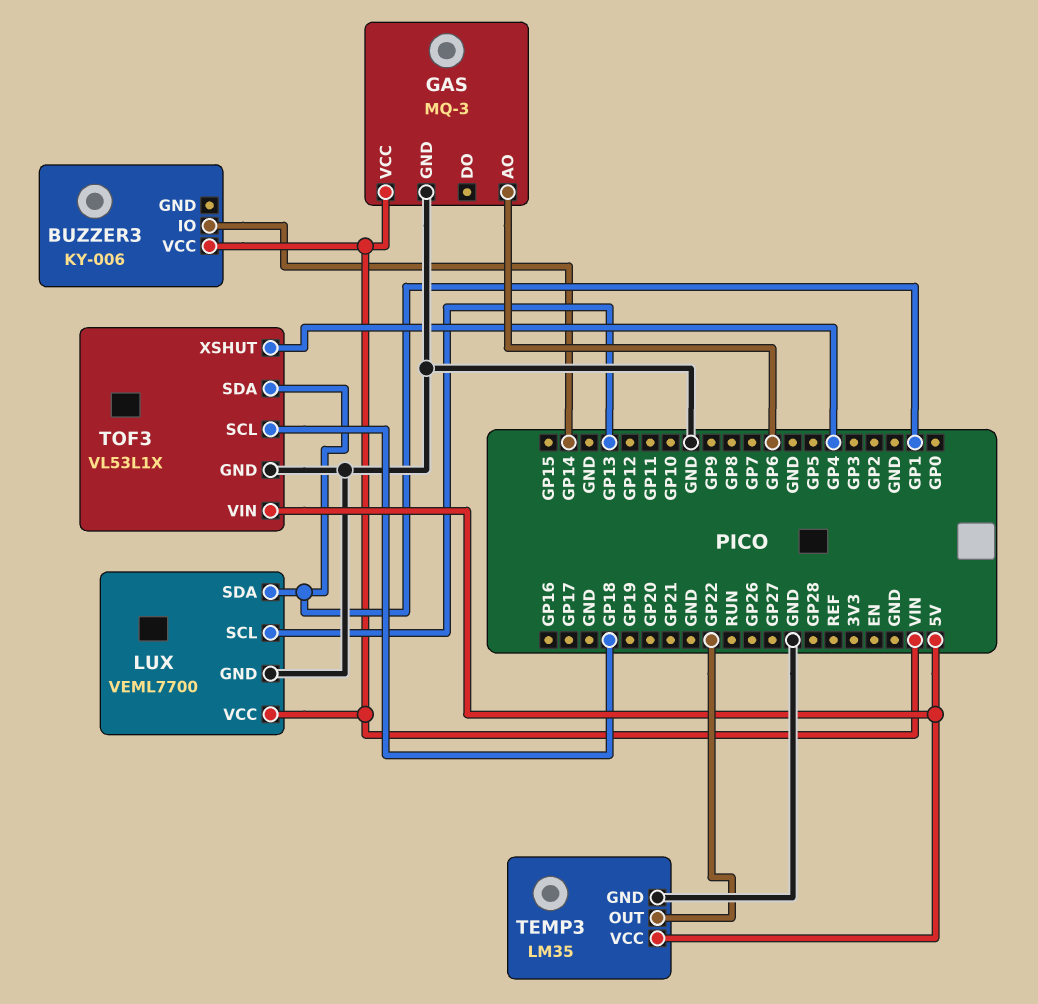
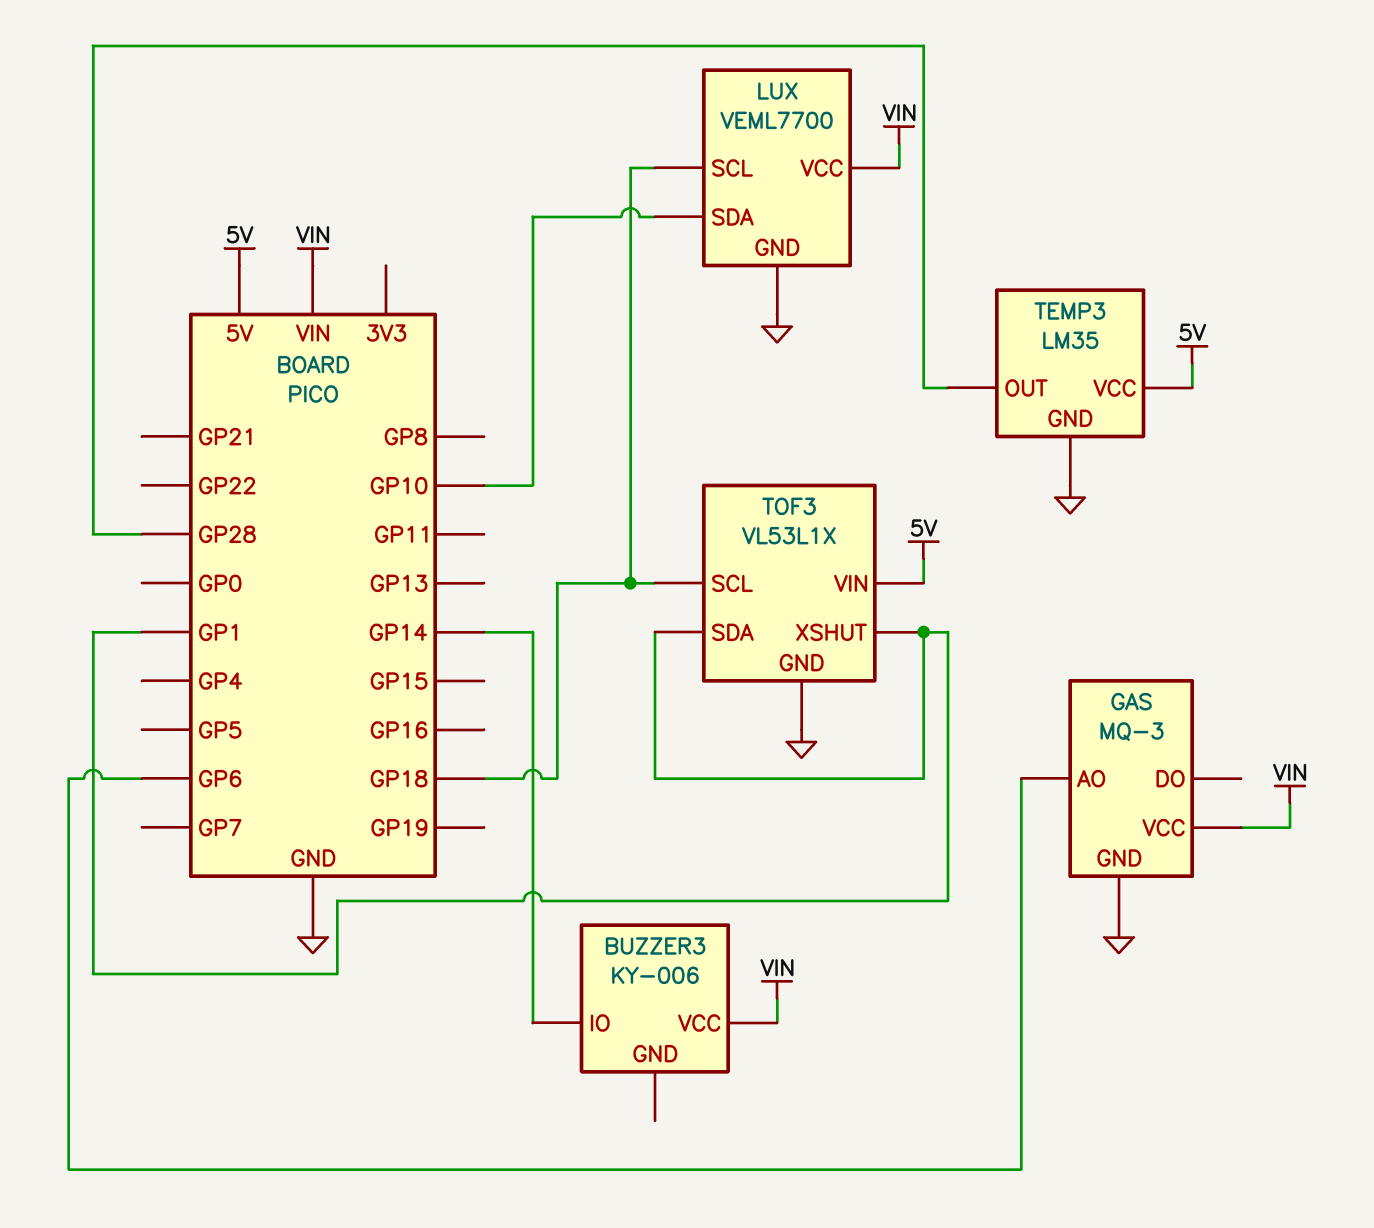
LUX pin SCL: GP13 -> GP18
LUX pin SDA: GP1 -> GP10
TEMP3 pin OUT: GP22 -> GP28
TOF3 pin XSHUT: GP4 -> GP1

